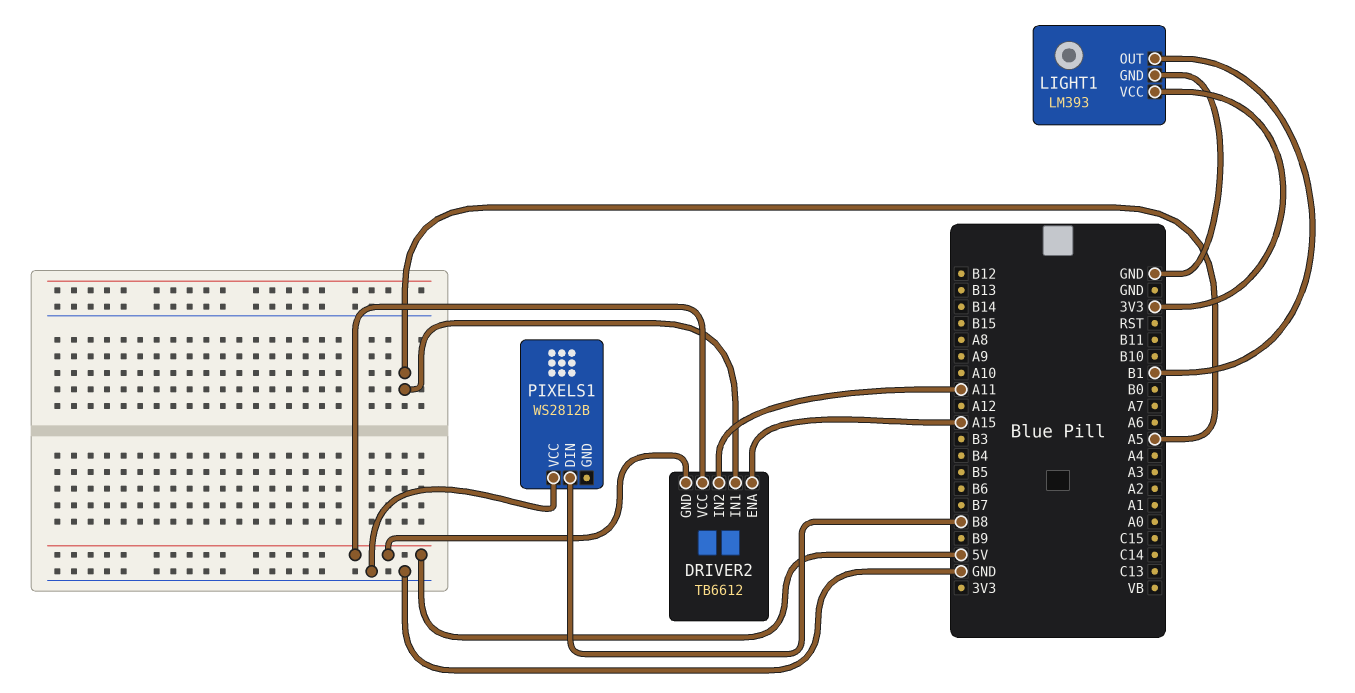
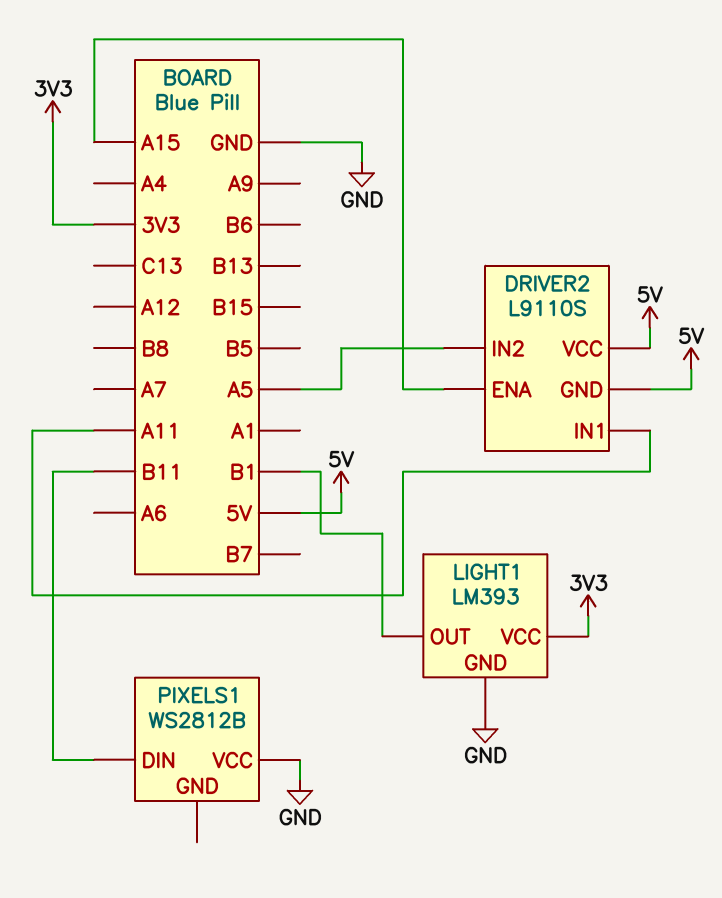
DRIVER2: TB6612 -> L9110S
DRIVER2 pin IN1: A5 -> A11
DRIVER2 pin IN2: A11 -> A5
PIXELS1 pin DIN: B8 -> B11

